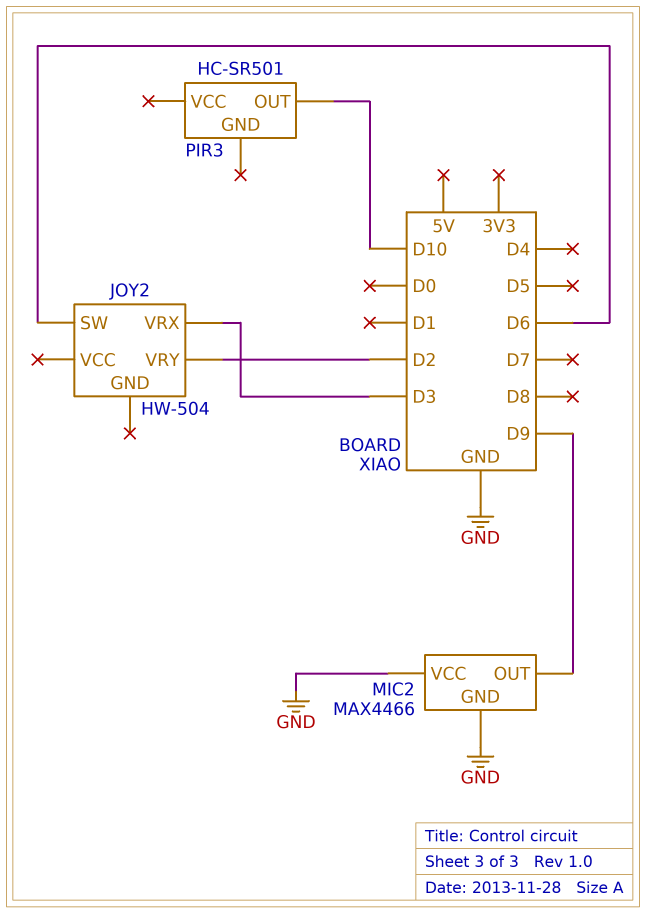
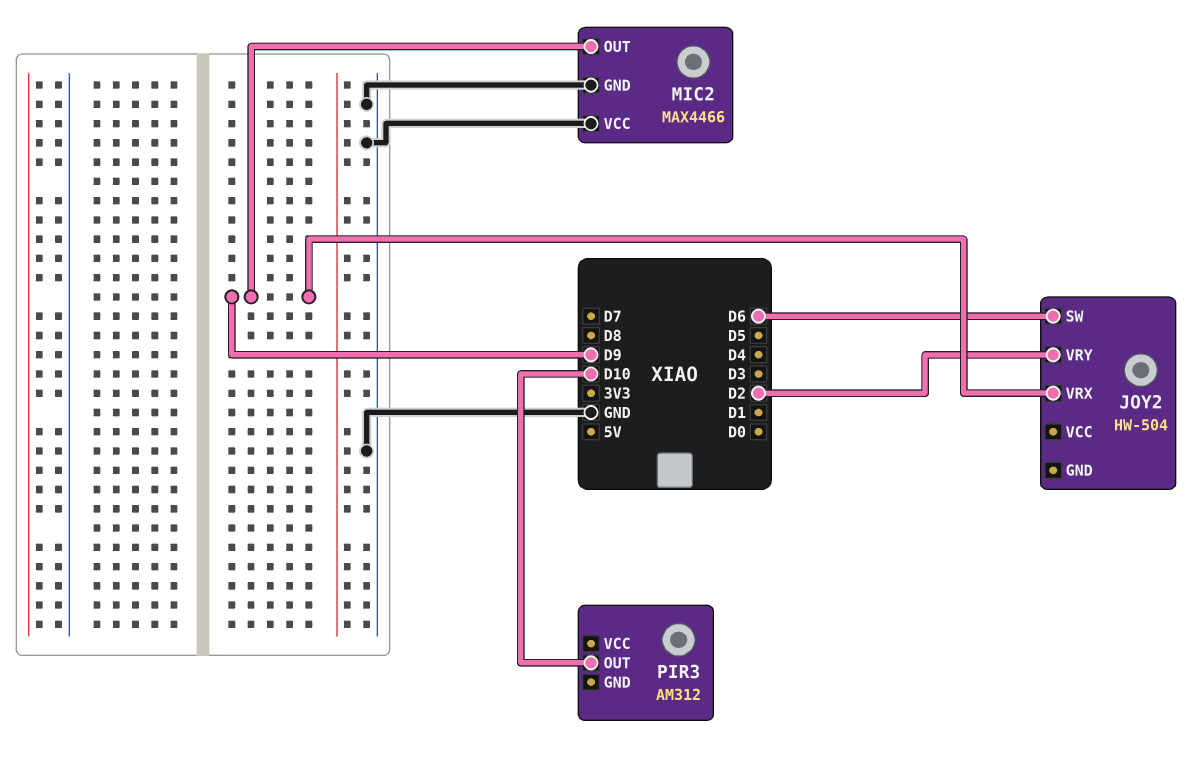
JOY2 pin VRX: D3 -> D9
PIR3: HC-SR501 -> AM312

